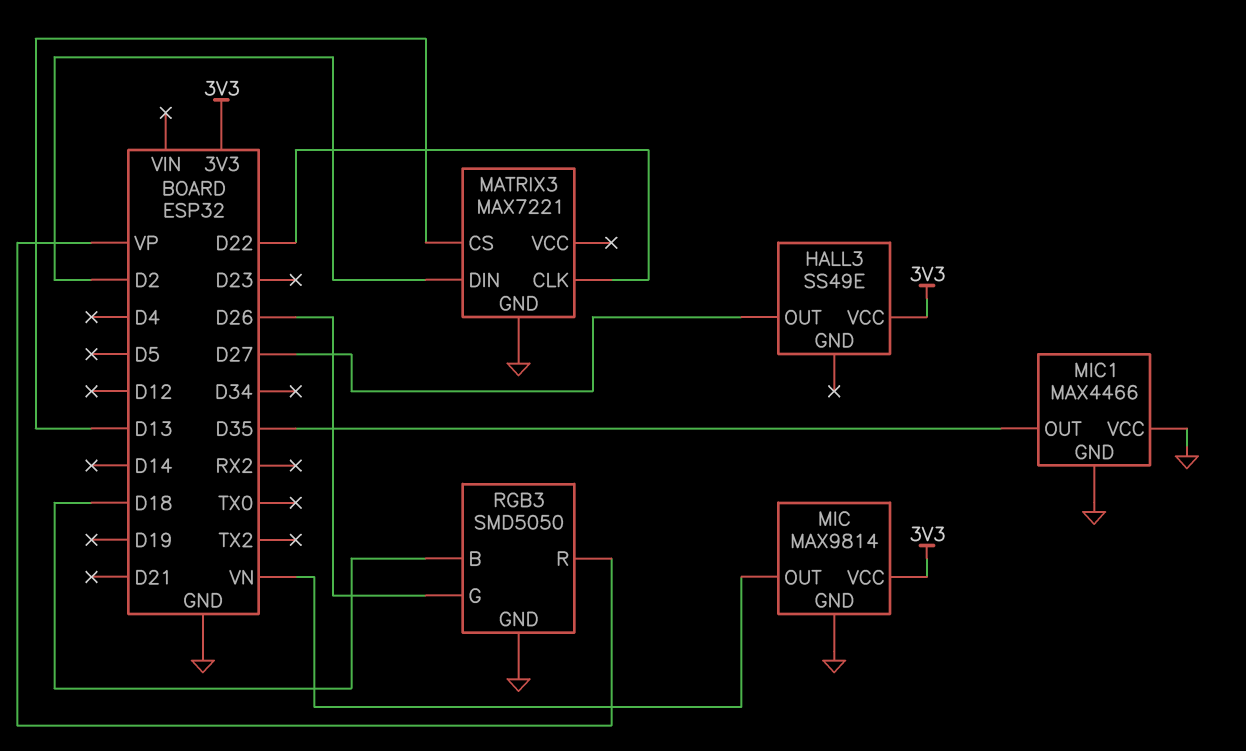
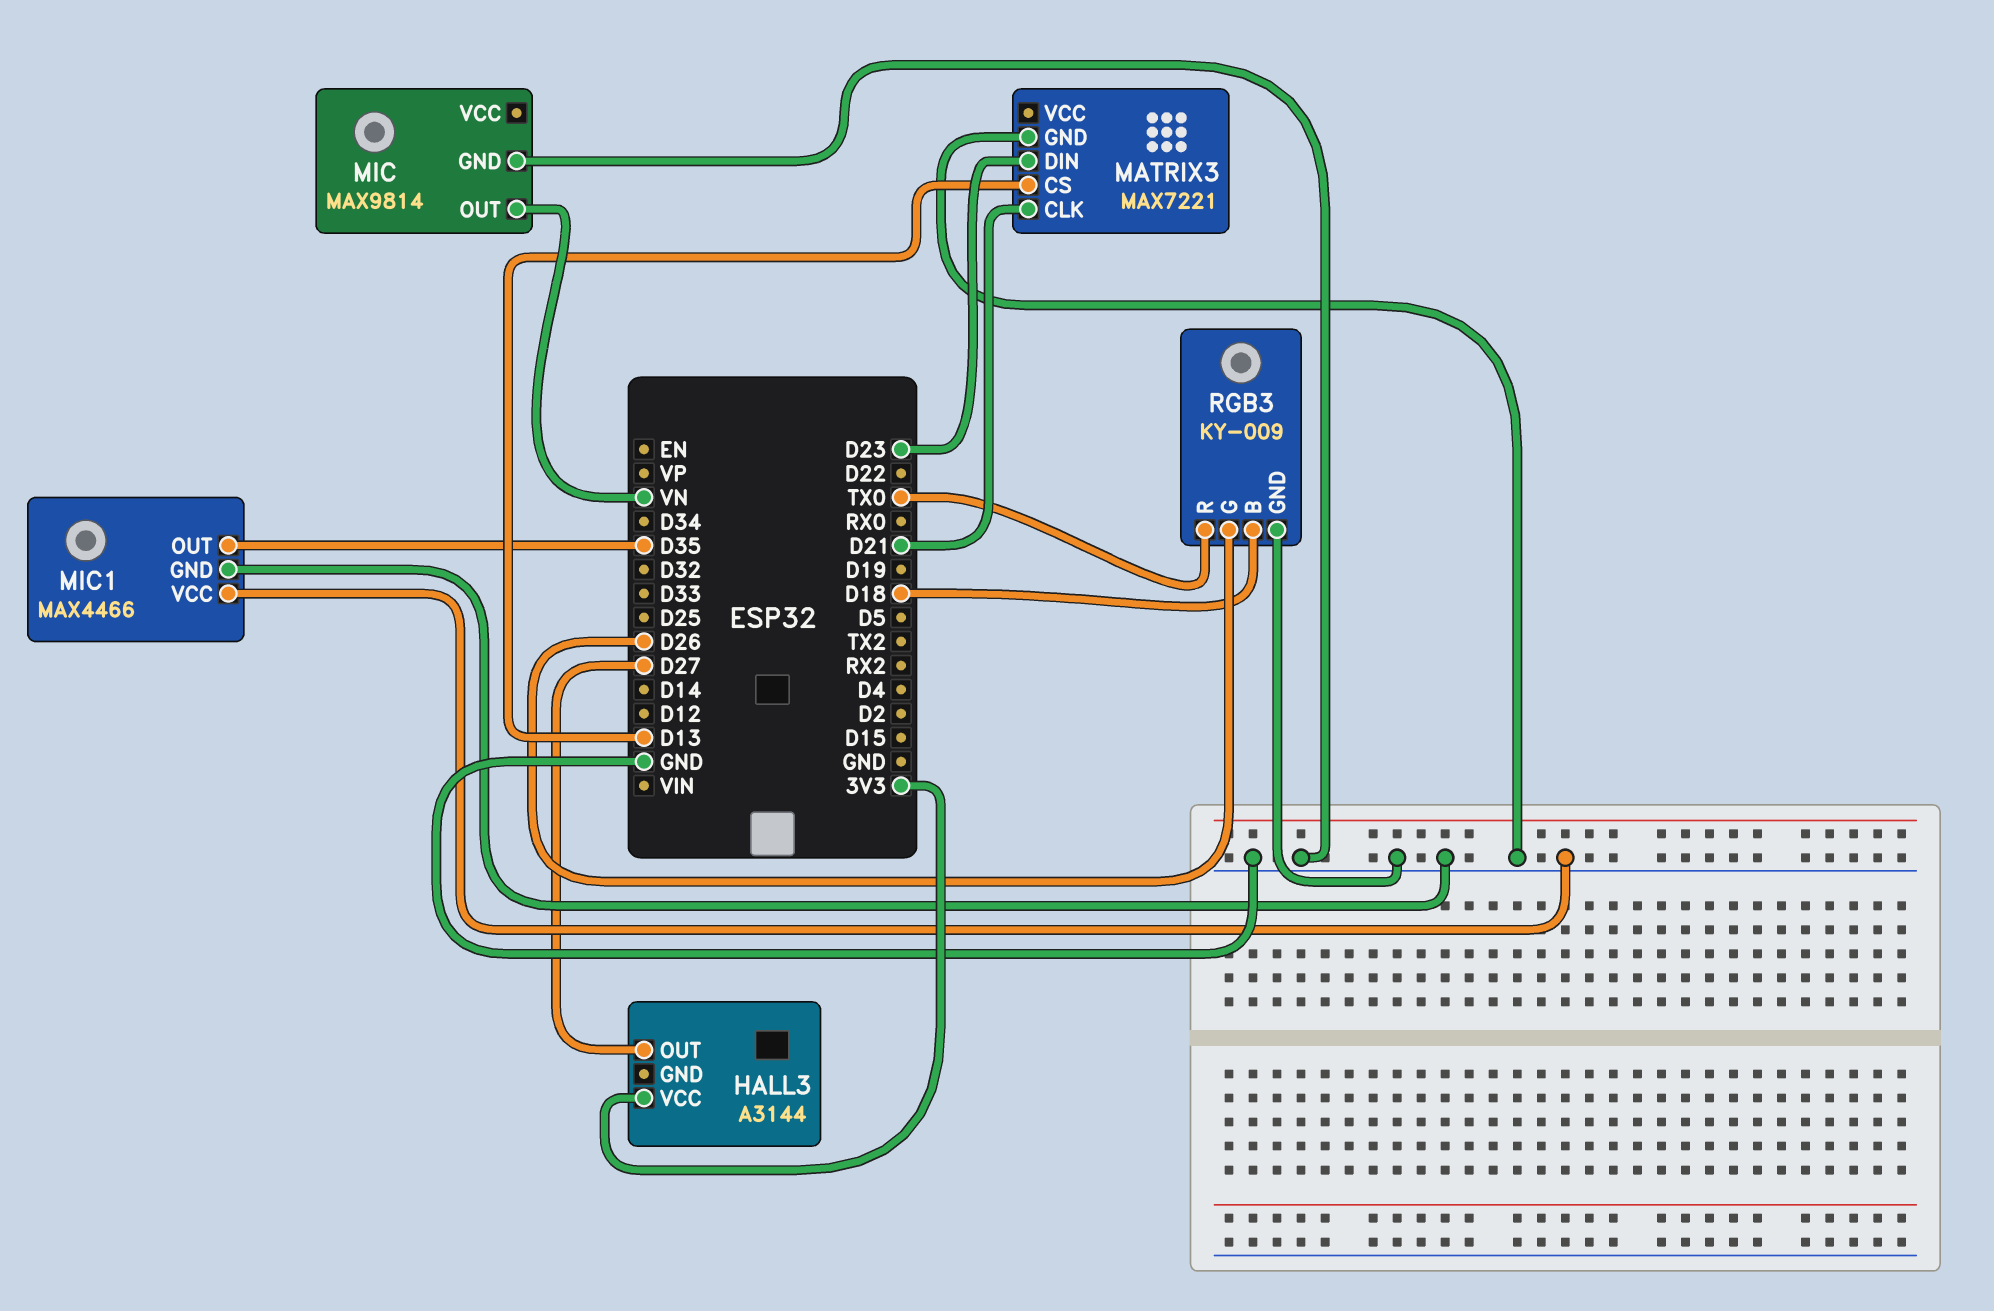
HALL3: SS49E -> A3144
MATRIX3 pin CLK: D22 -> D21
MATRIX3 pin DIN: D2 -> D23
MIC pin VCC: 3V3 -> none
RGB3: SMD5050 -> KY-009
RGB3 pin R: VP -> TX0

